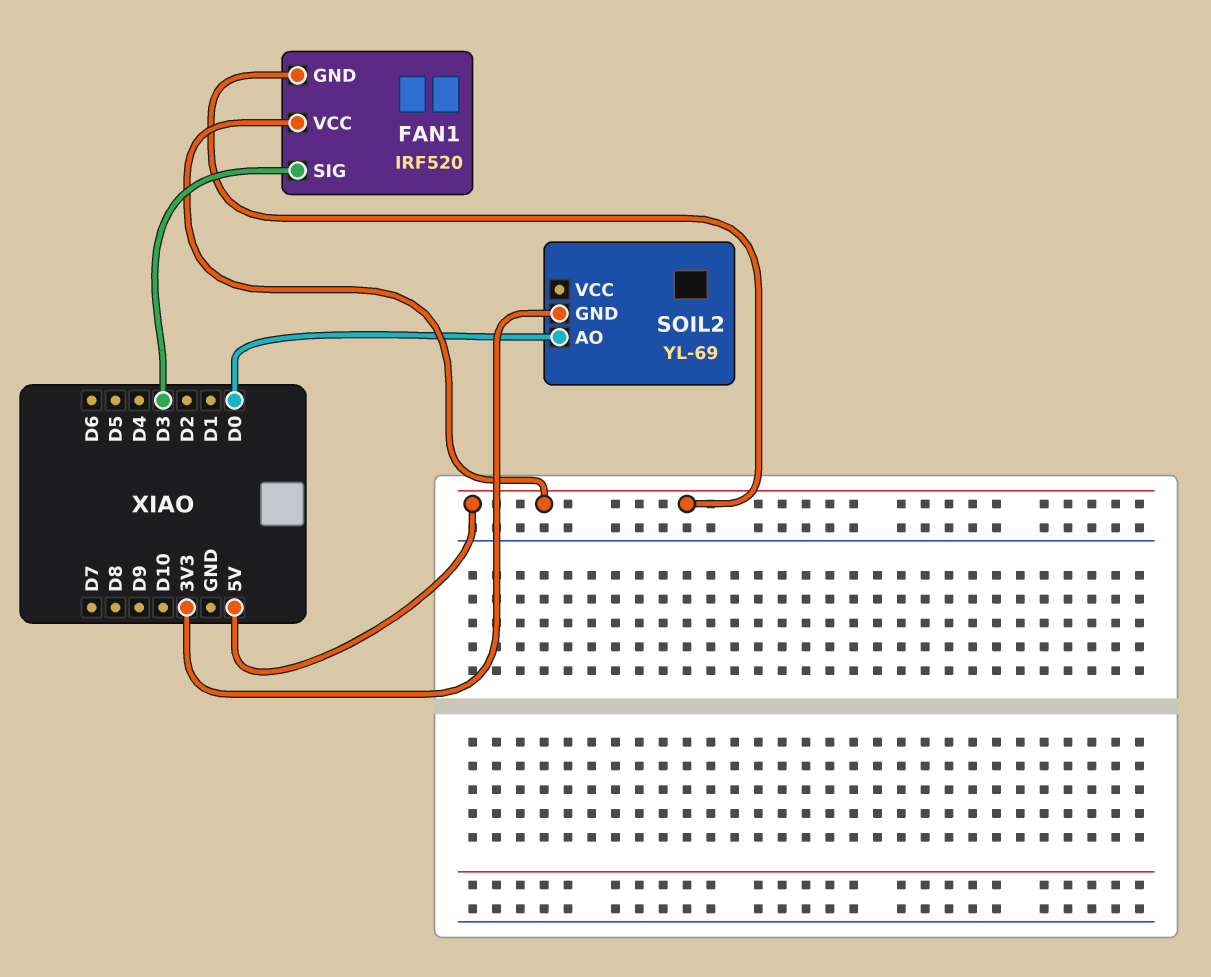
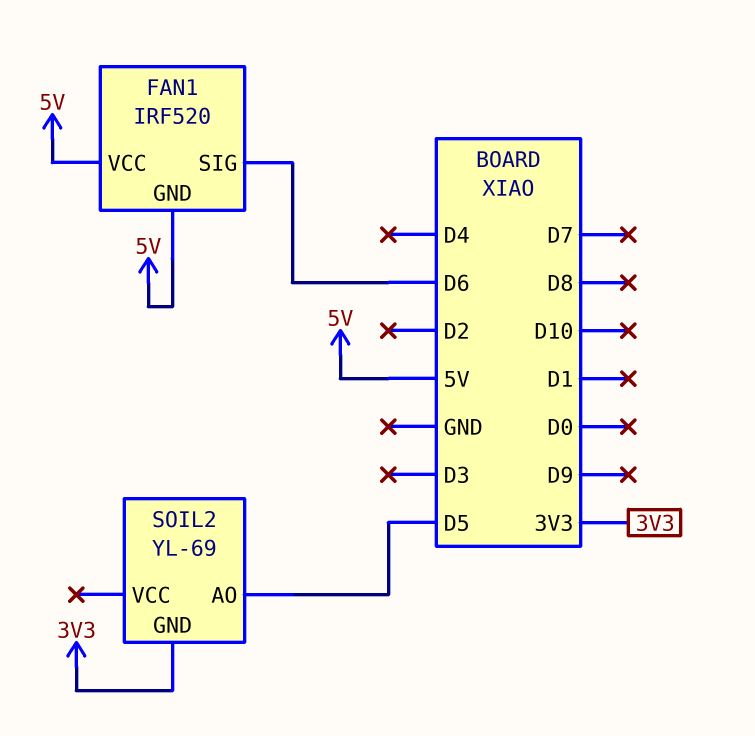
FAN1 pin SIG: D3 -> D6
SOIL2 pin AO: D0 -> D5

